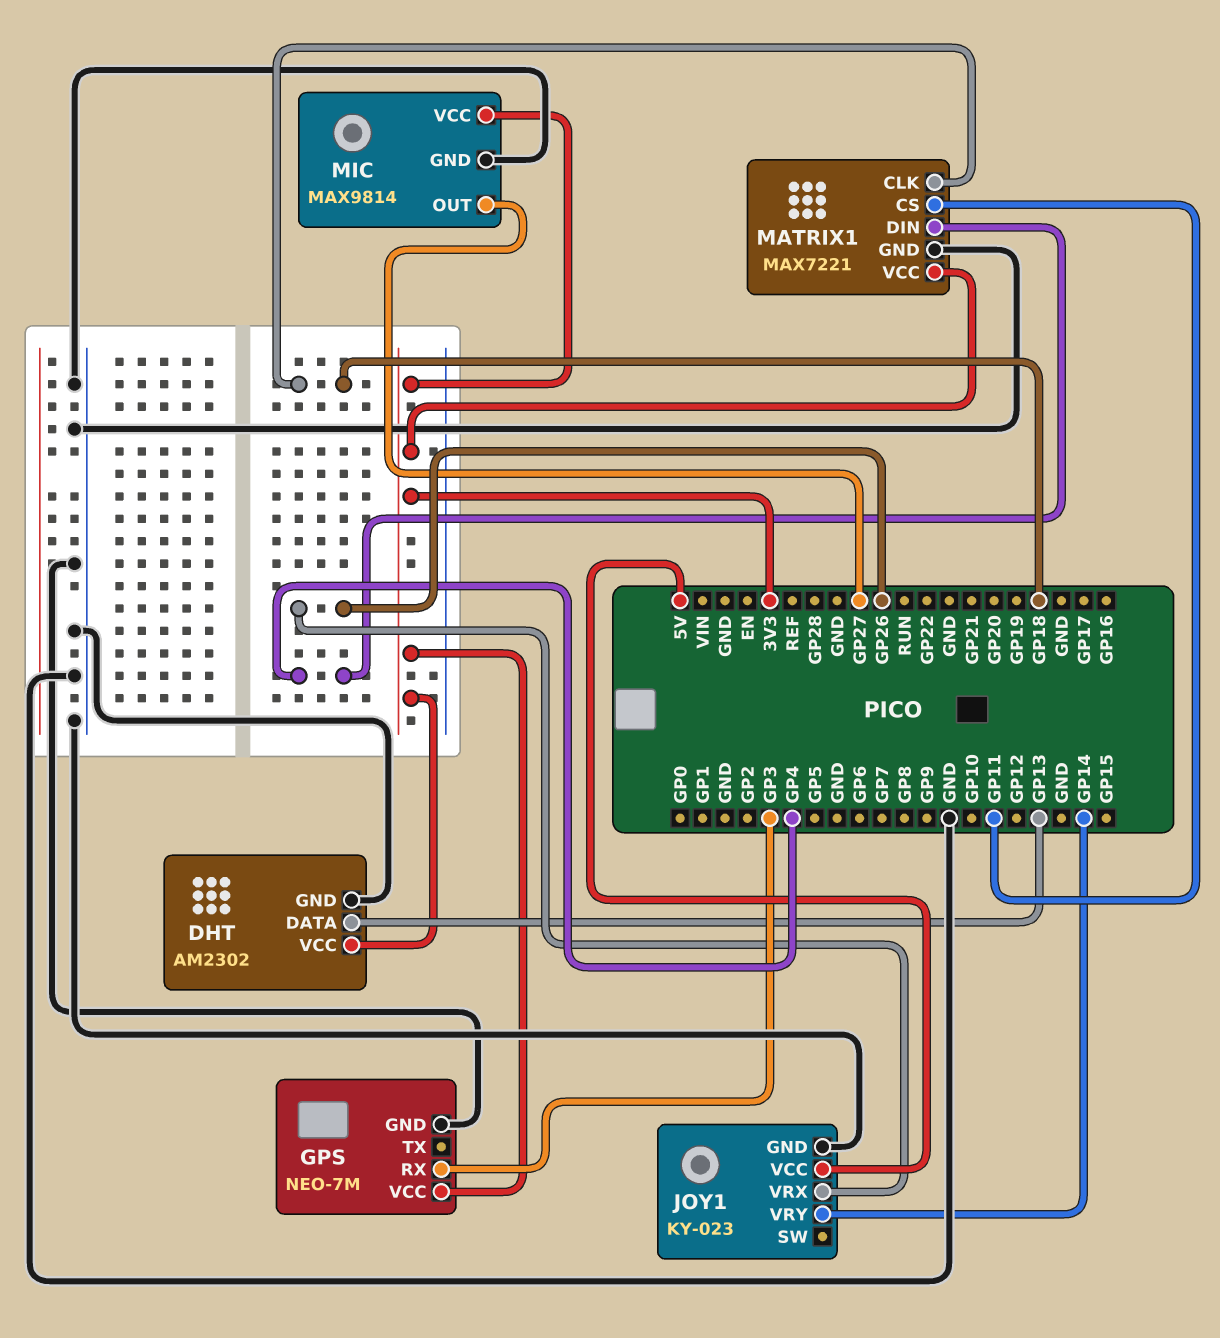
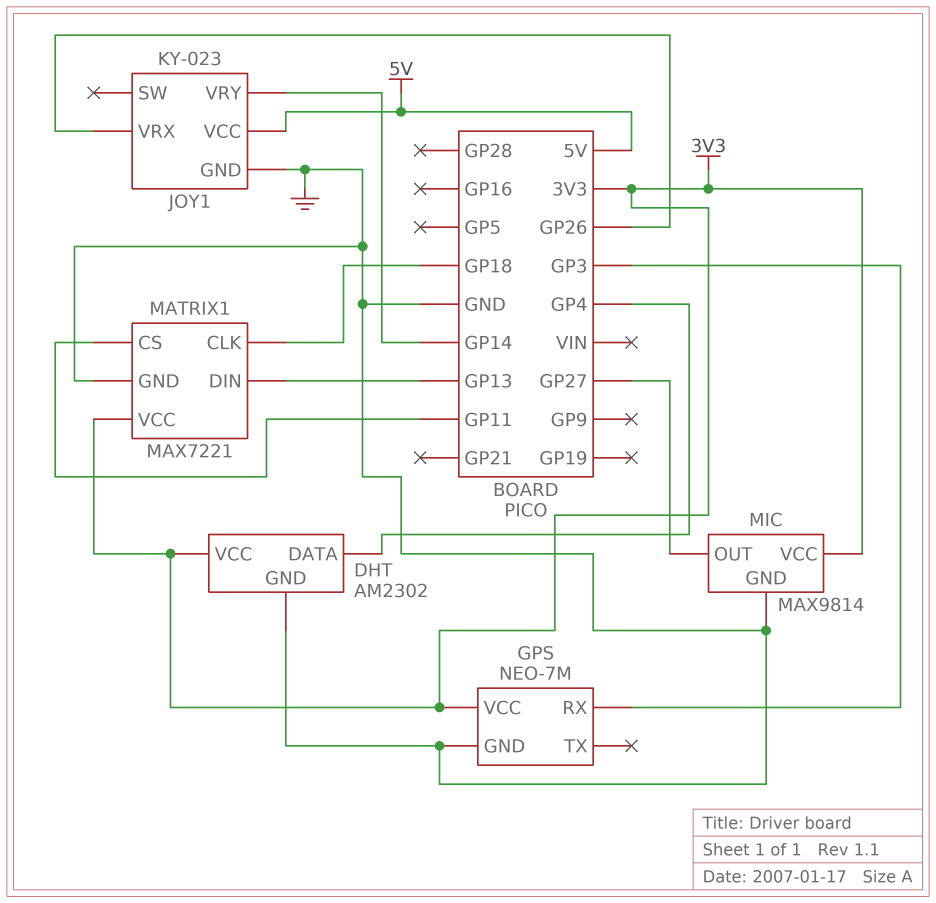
DHT pin DATA: GP13 -> GP4
MATRIX1 pin DIN: GP4 -> GP13

